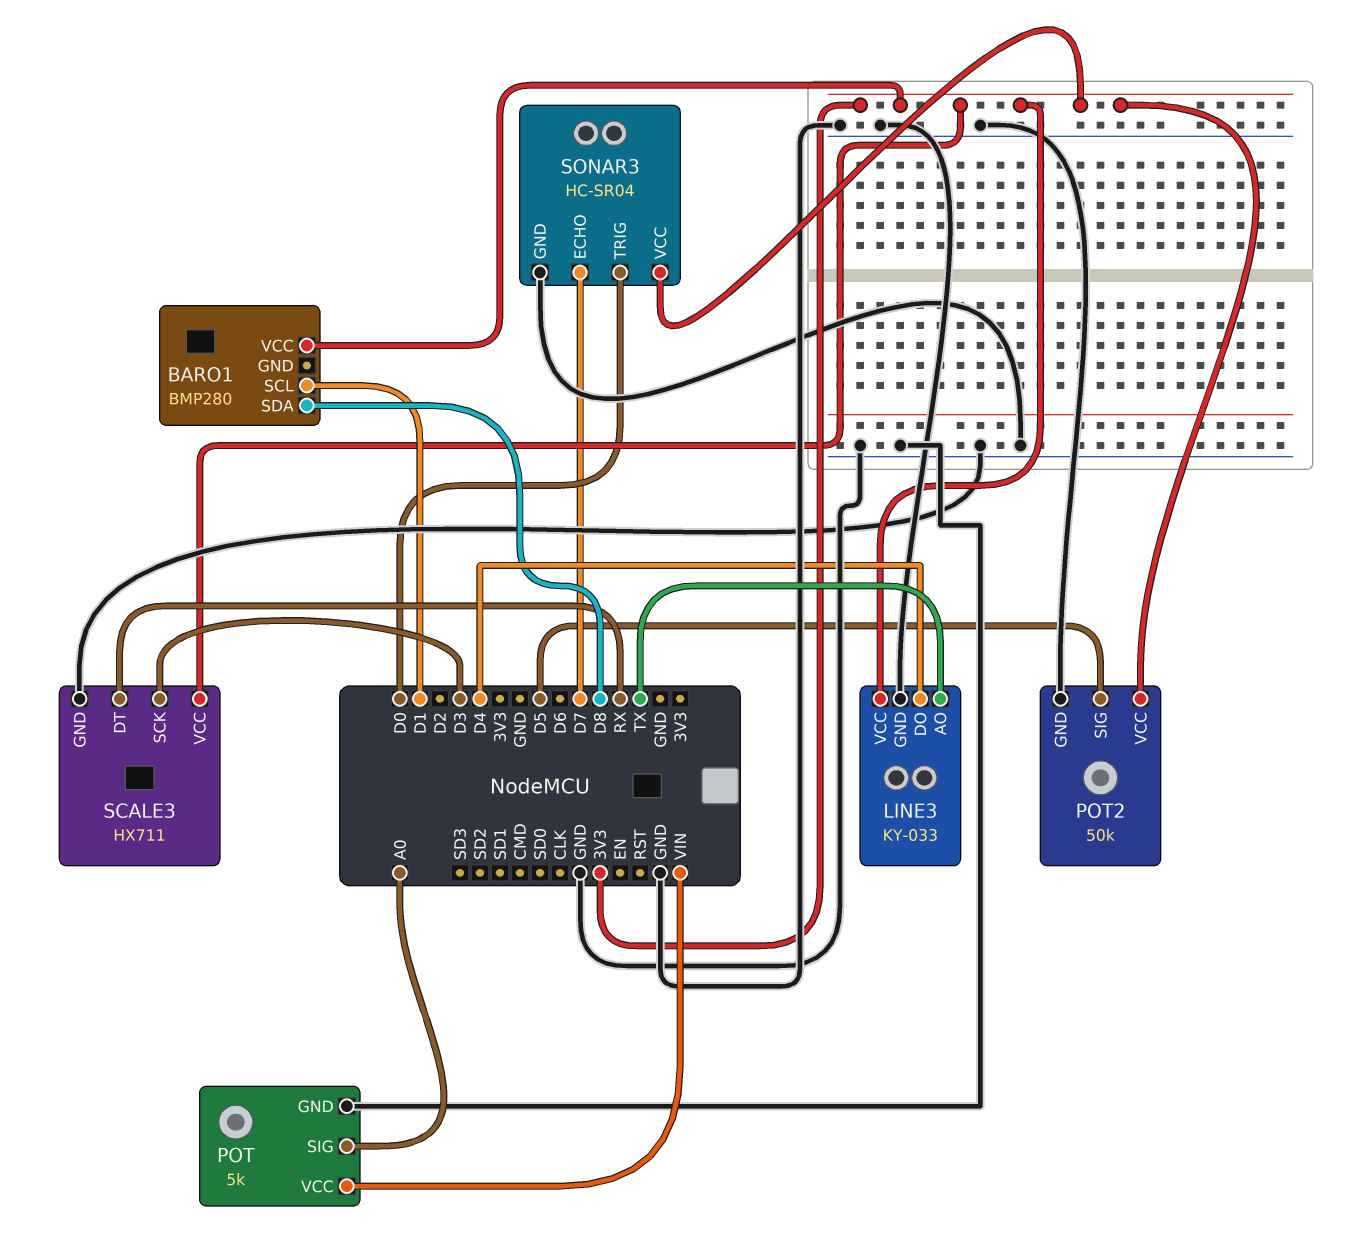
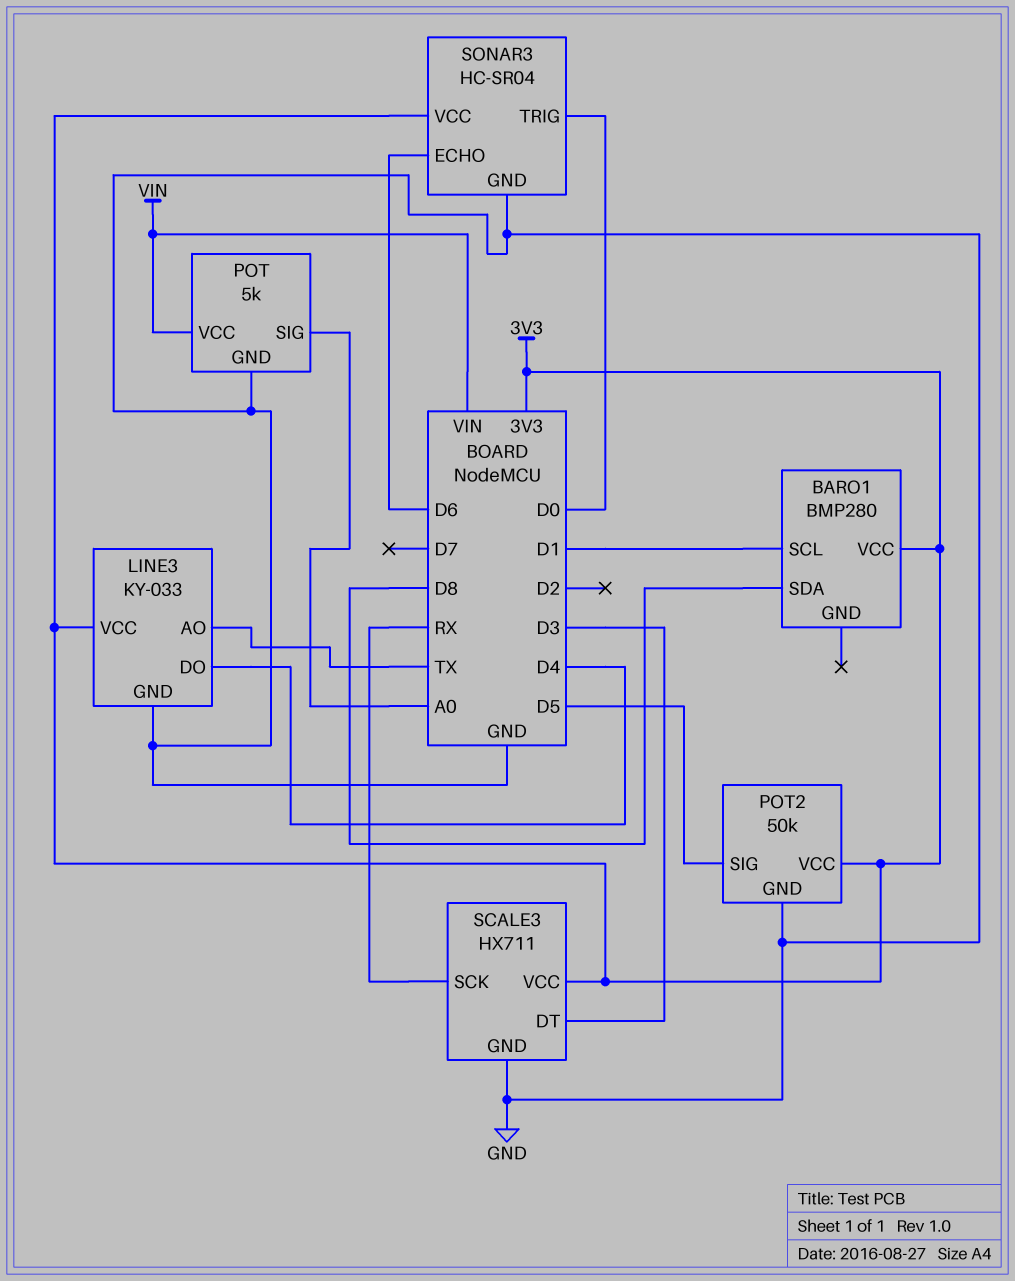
SCALE3 pin DT: RX -> D3
SCALE3 pin SCK: D3 -> RX
SONAR3 pin ECHO: D7 -> D6

